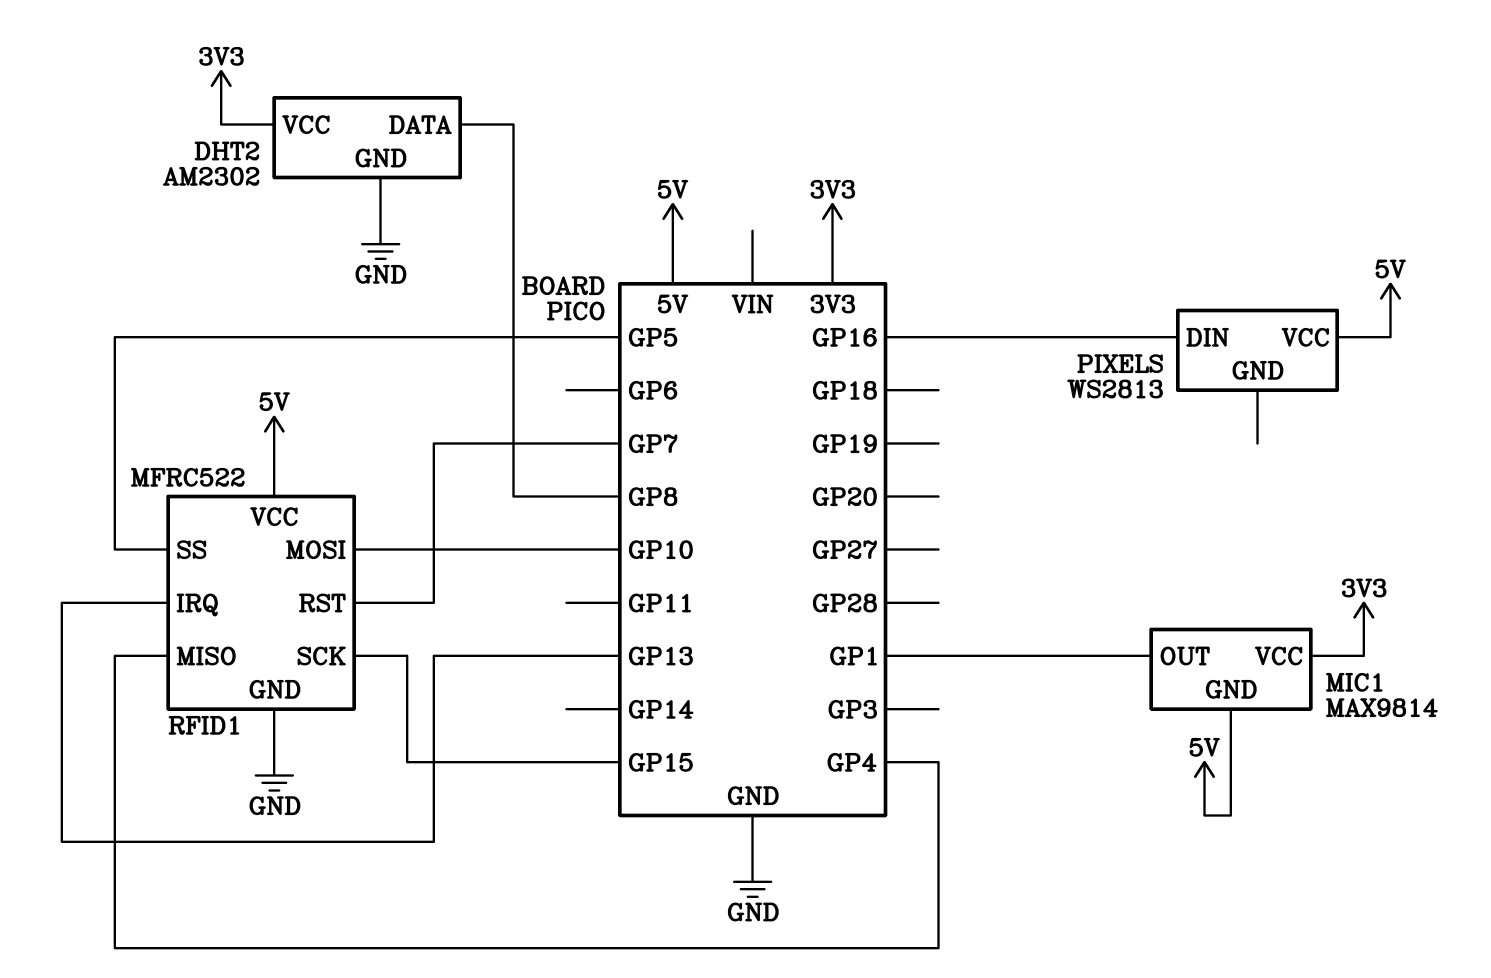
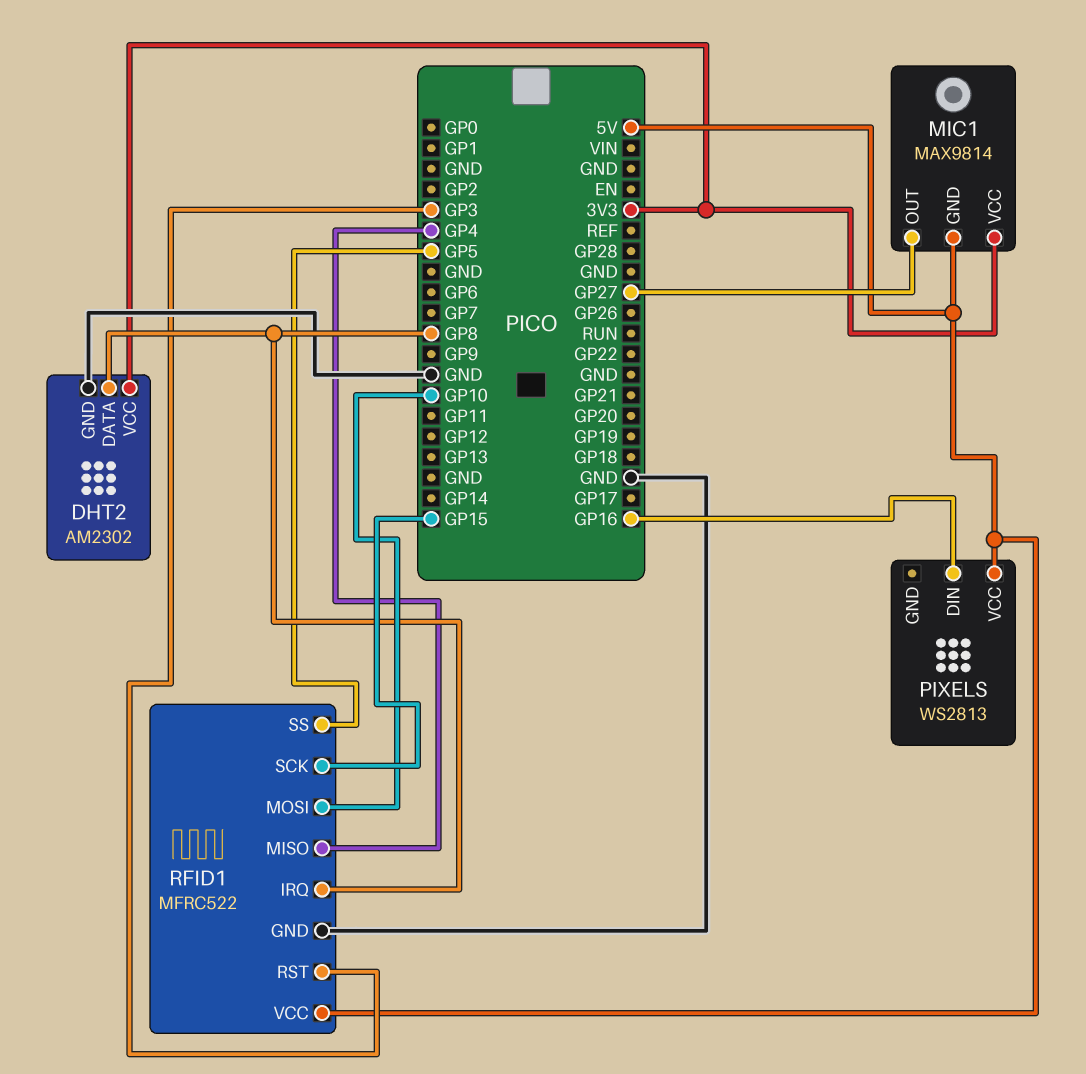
MIC1 pin OUT: GP1 -> GP27
RFID1 pin IRQ: GP13 -> GP8
RFID1 pin RST: GP7 -> GP3

